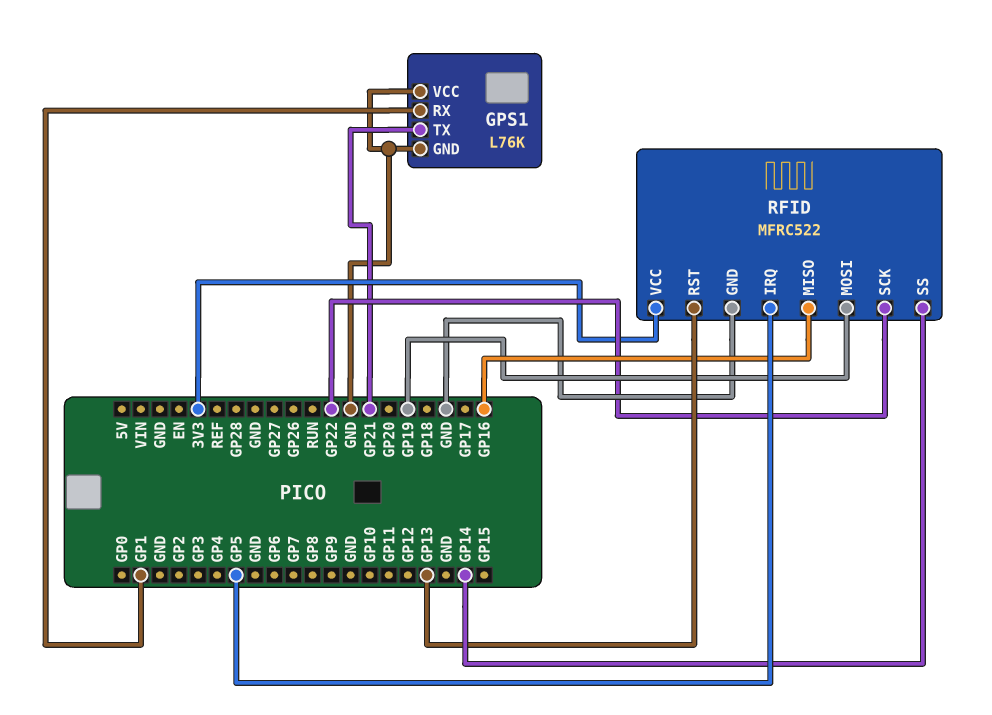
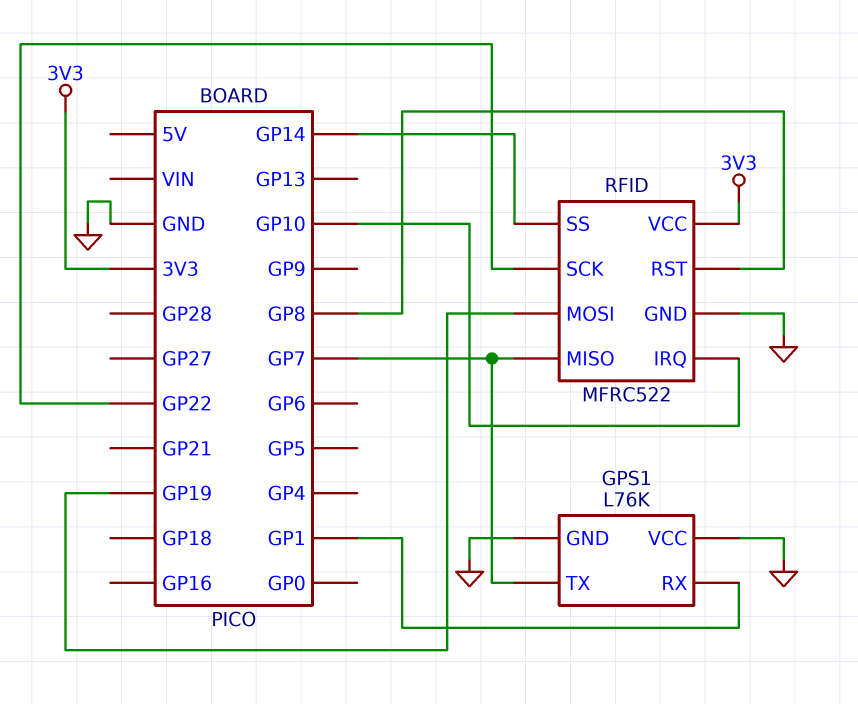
GPS1 pin TX: GP21 -> GP7
RFID pin IRQ: GP5 -> GP10
RFID pin MISO: GP16 -> GP7
RFID pin RST: GP13 -> GP8

